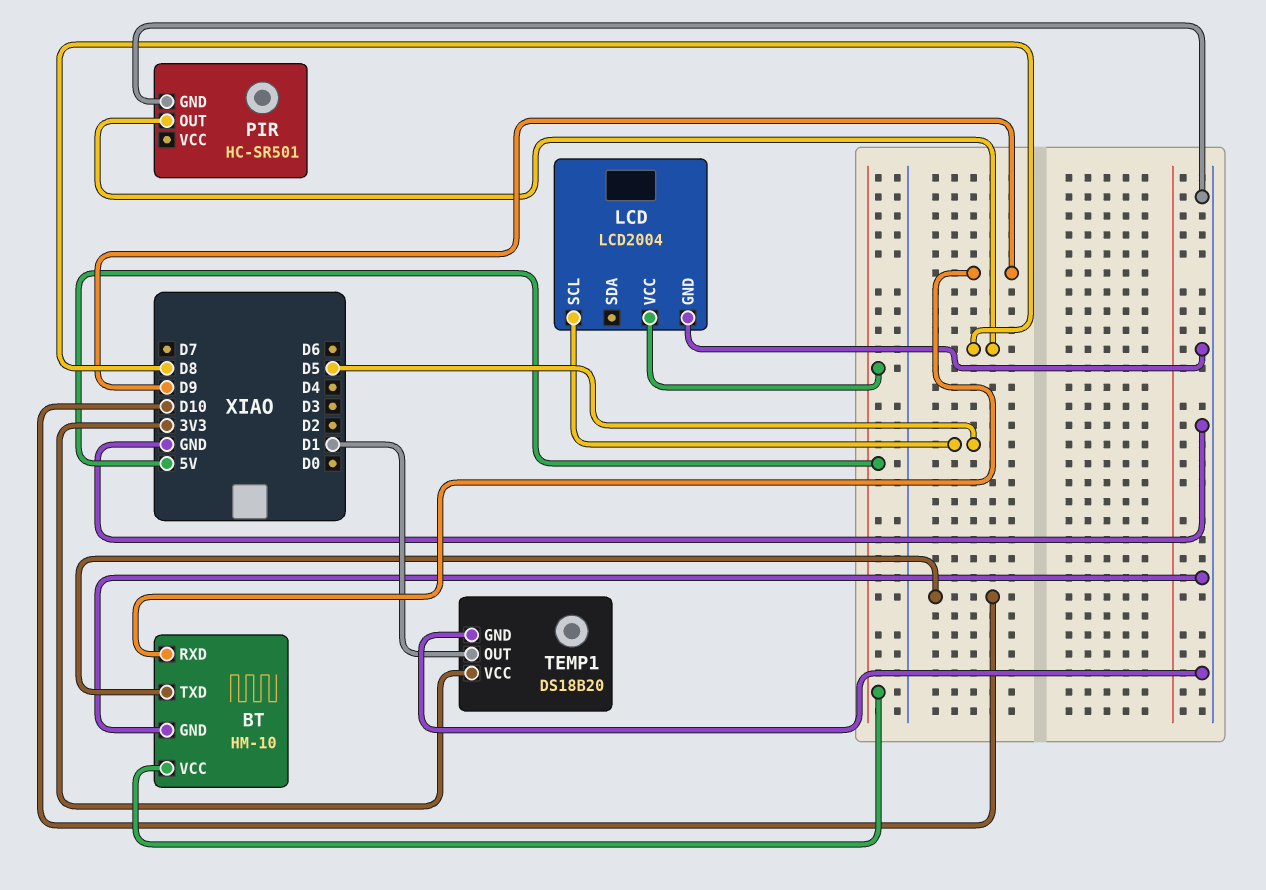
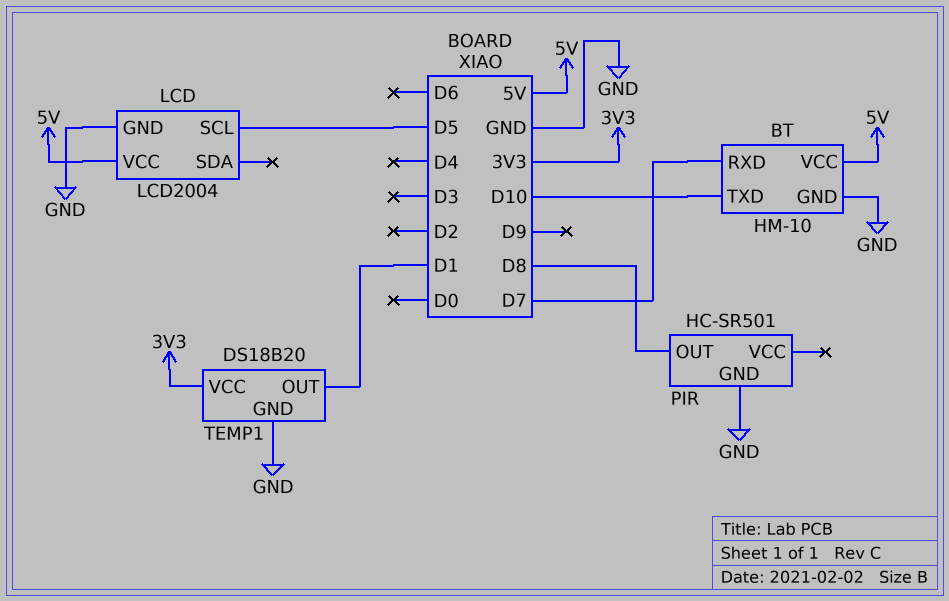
BT pin RXD: D9 -> D7

